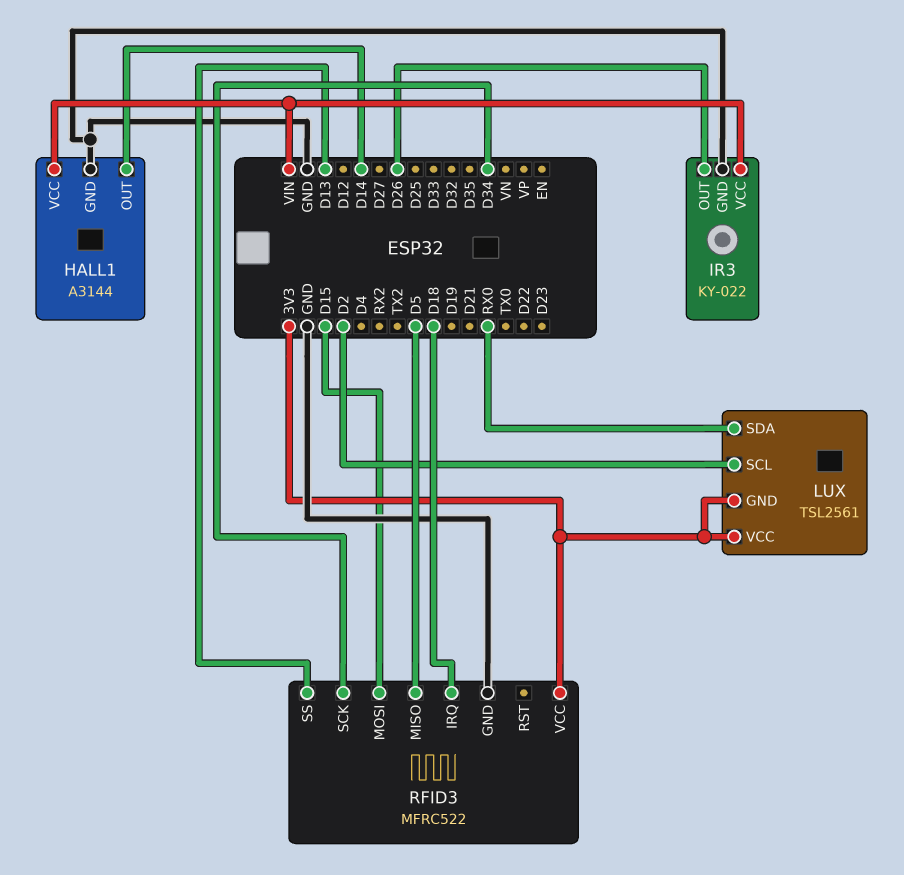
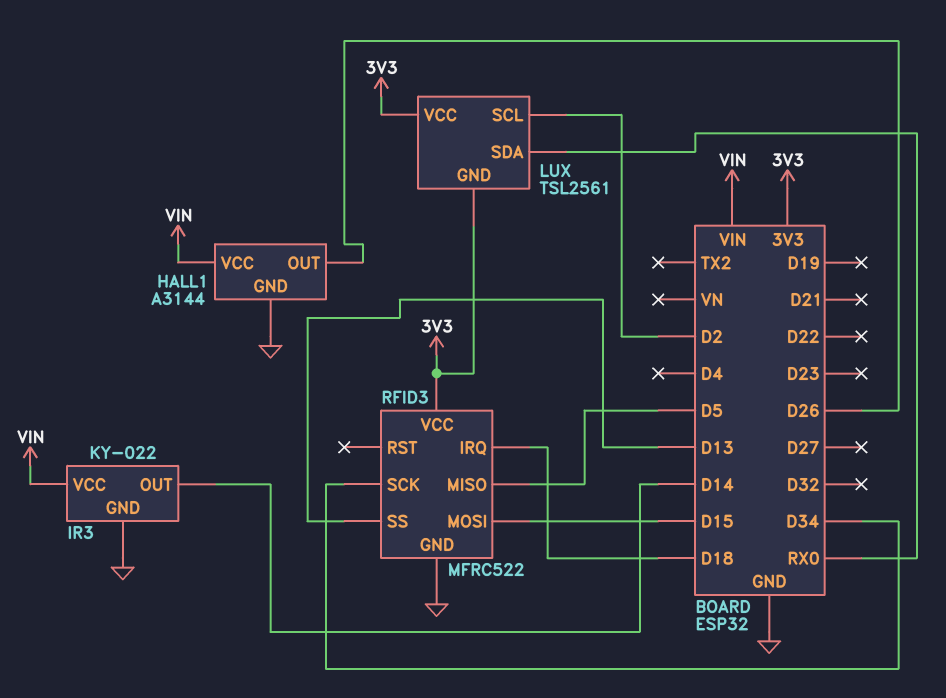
HALL1 pin OUT: D14 -> D26
IR3 pin OUT: D26 -> D14

